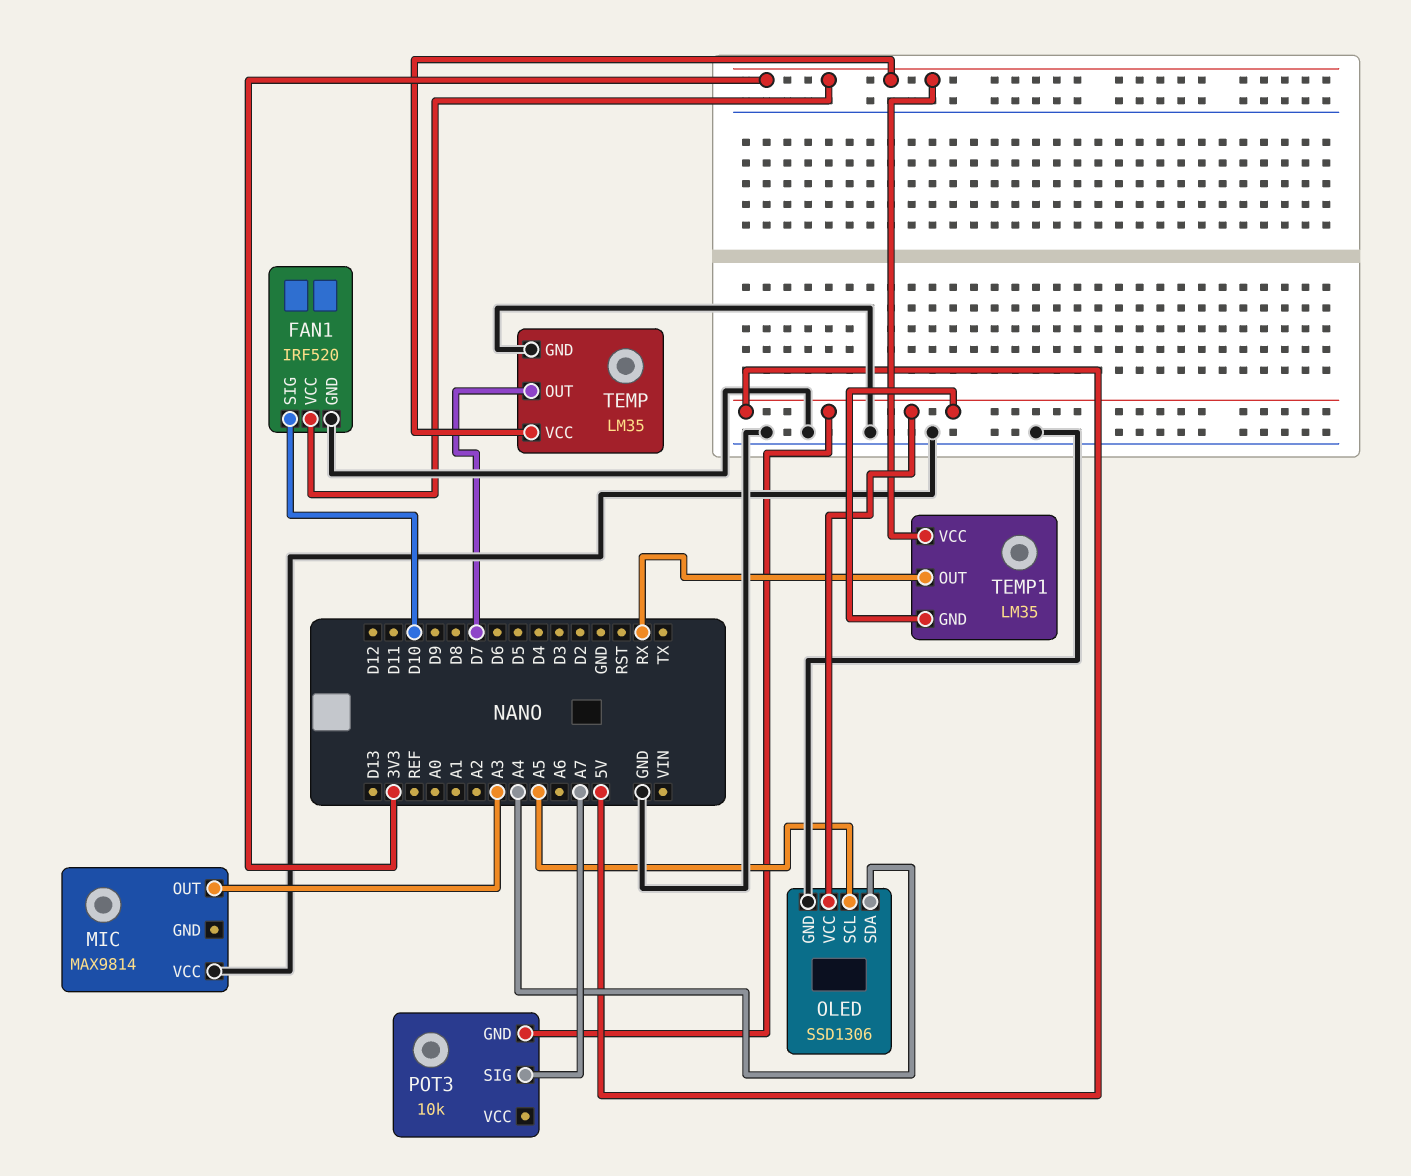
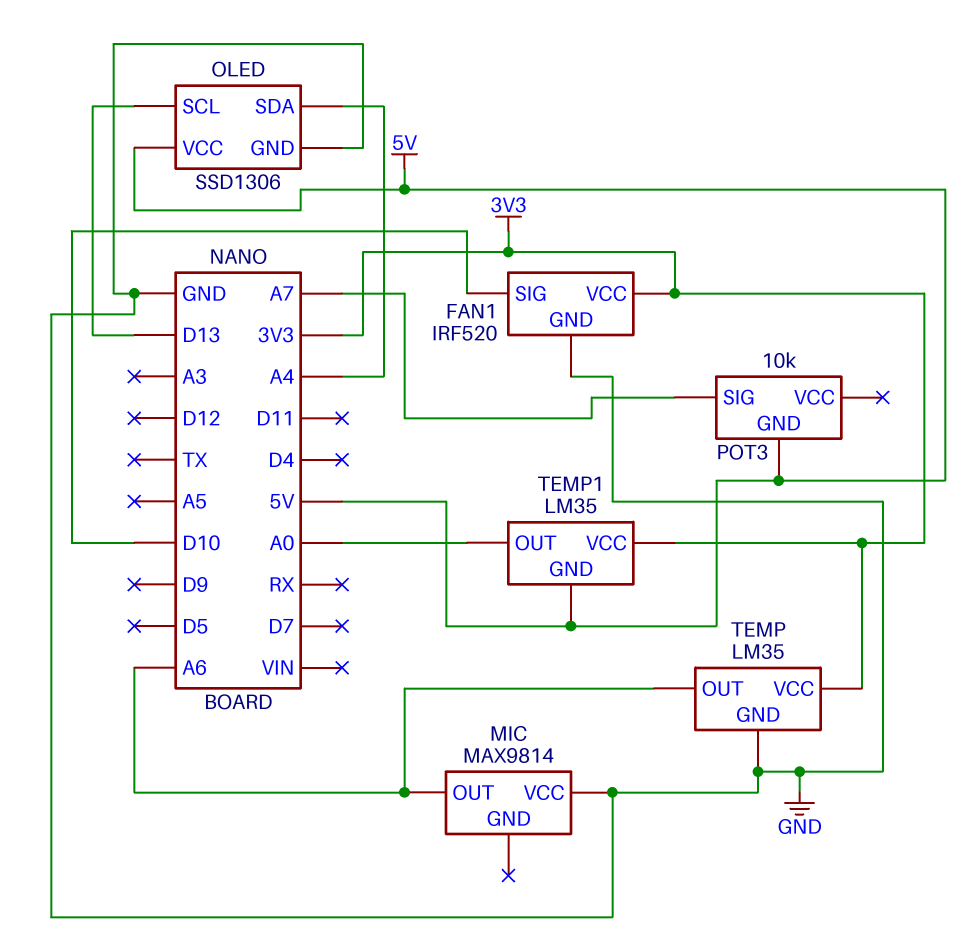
MIC pin OUT: A3 -> A6
OLED pin SCL: A5 -> D13
TEMP pin OUT: D7 -> A6
TEMP1 pin OUT: RX -> A0

